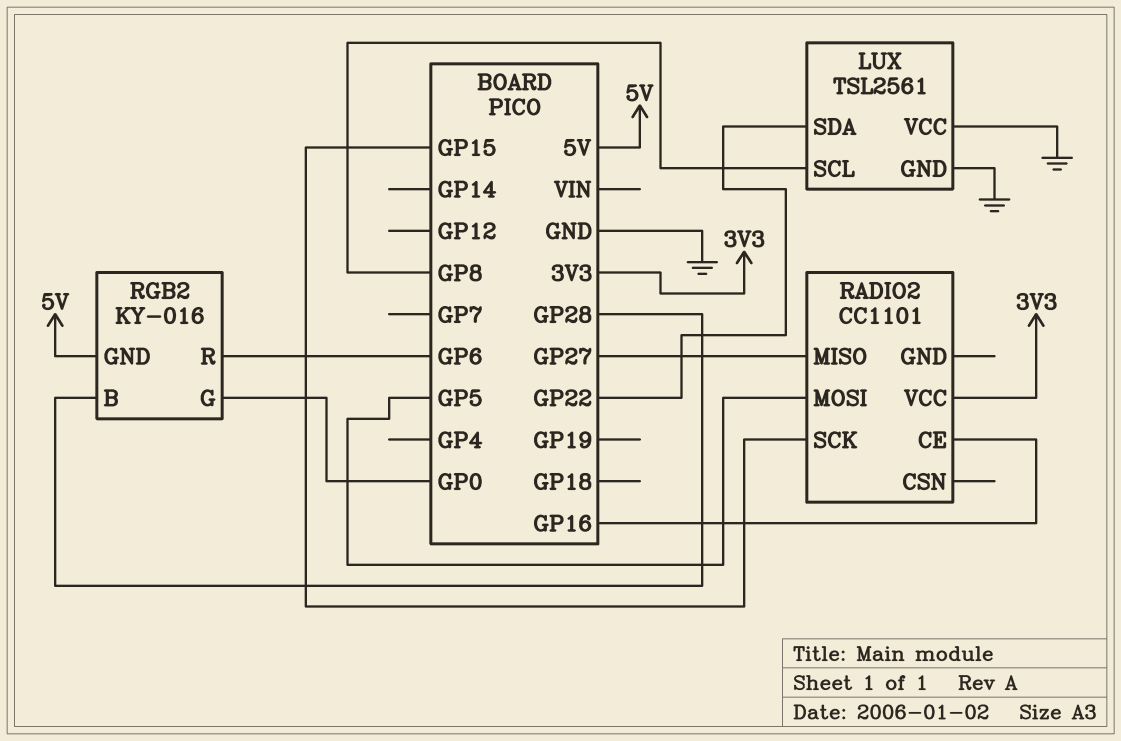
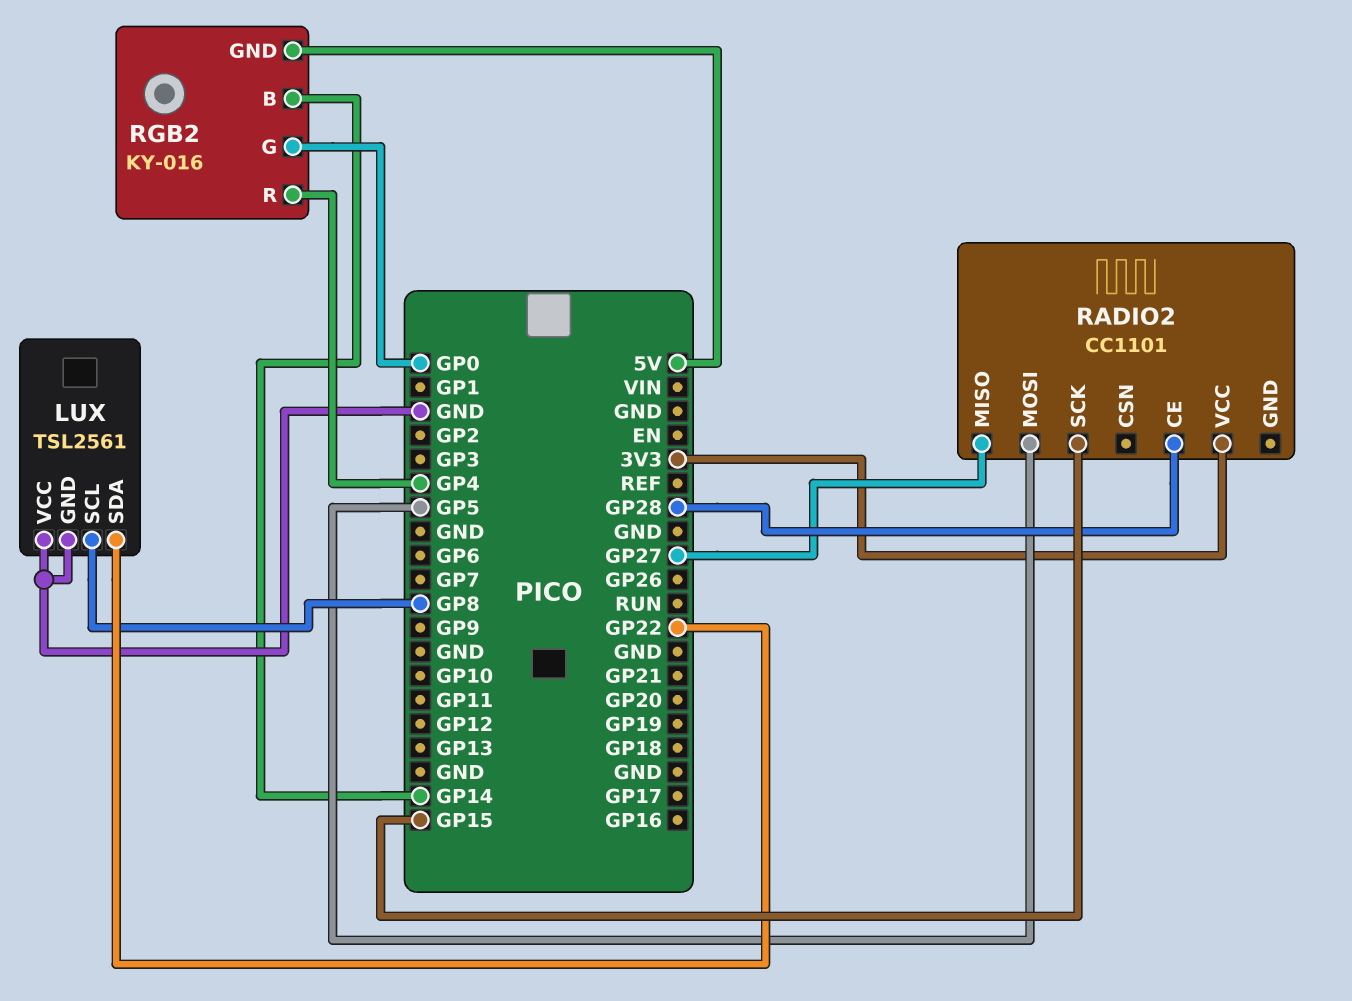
RADIO2 pin CE: GP16 -> GP28
RGB2 pin B: GP28 -> GP14
RGB2 pin R: GP6 -> GP4

